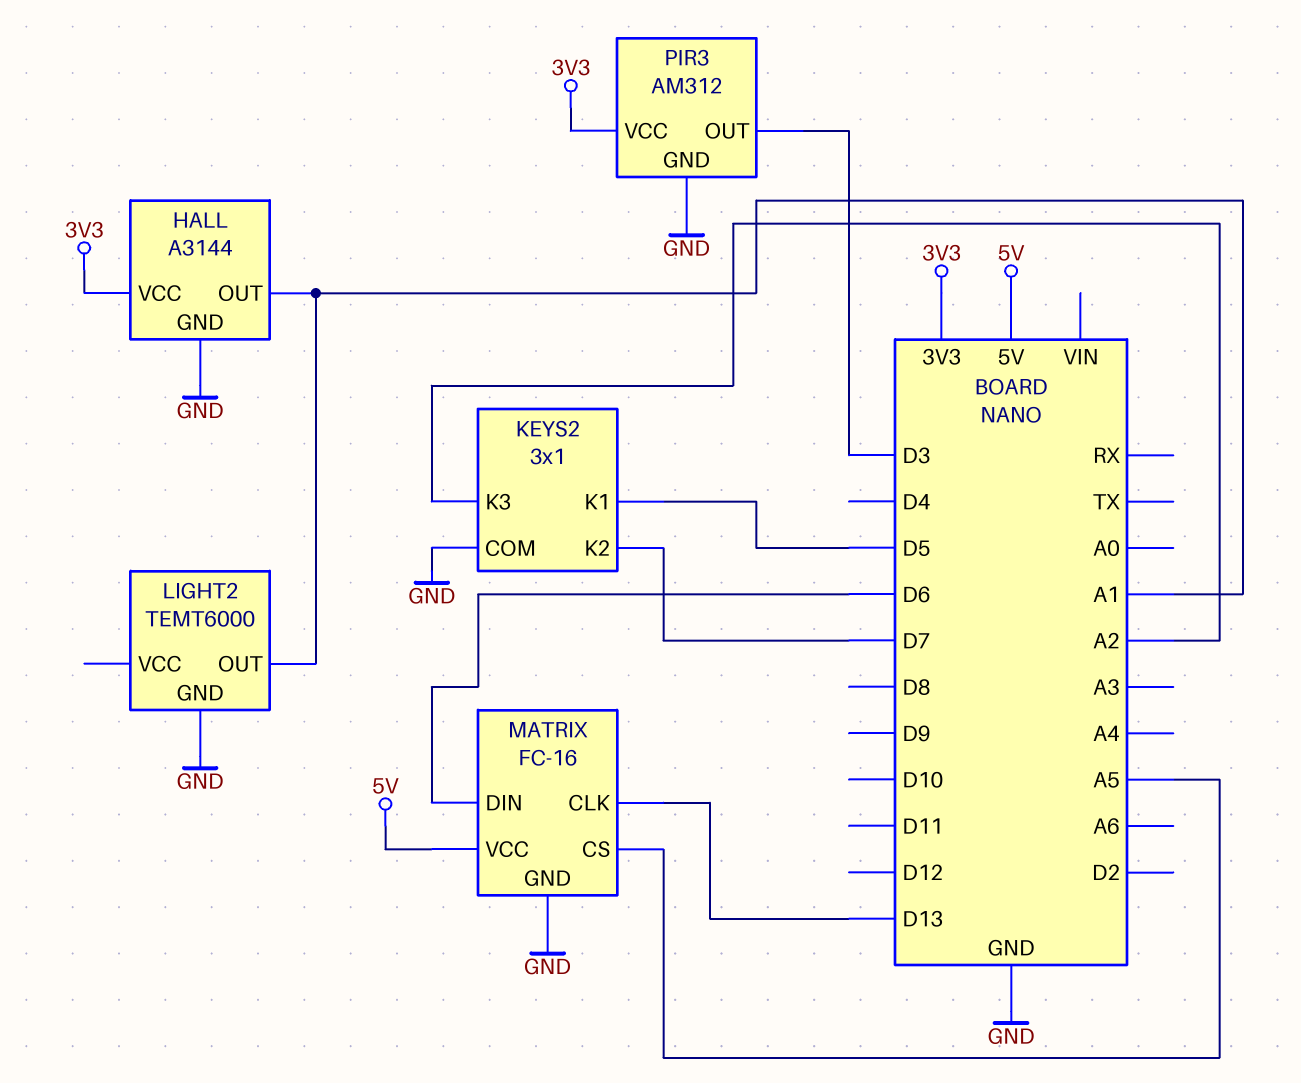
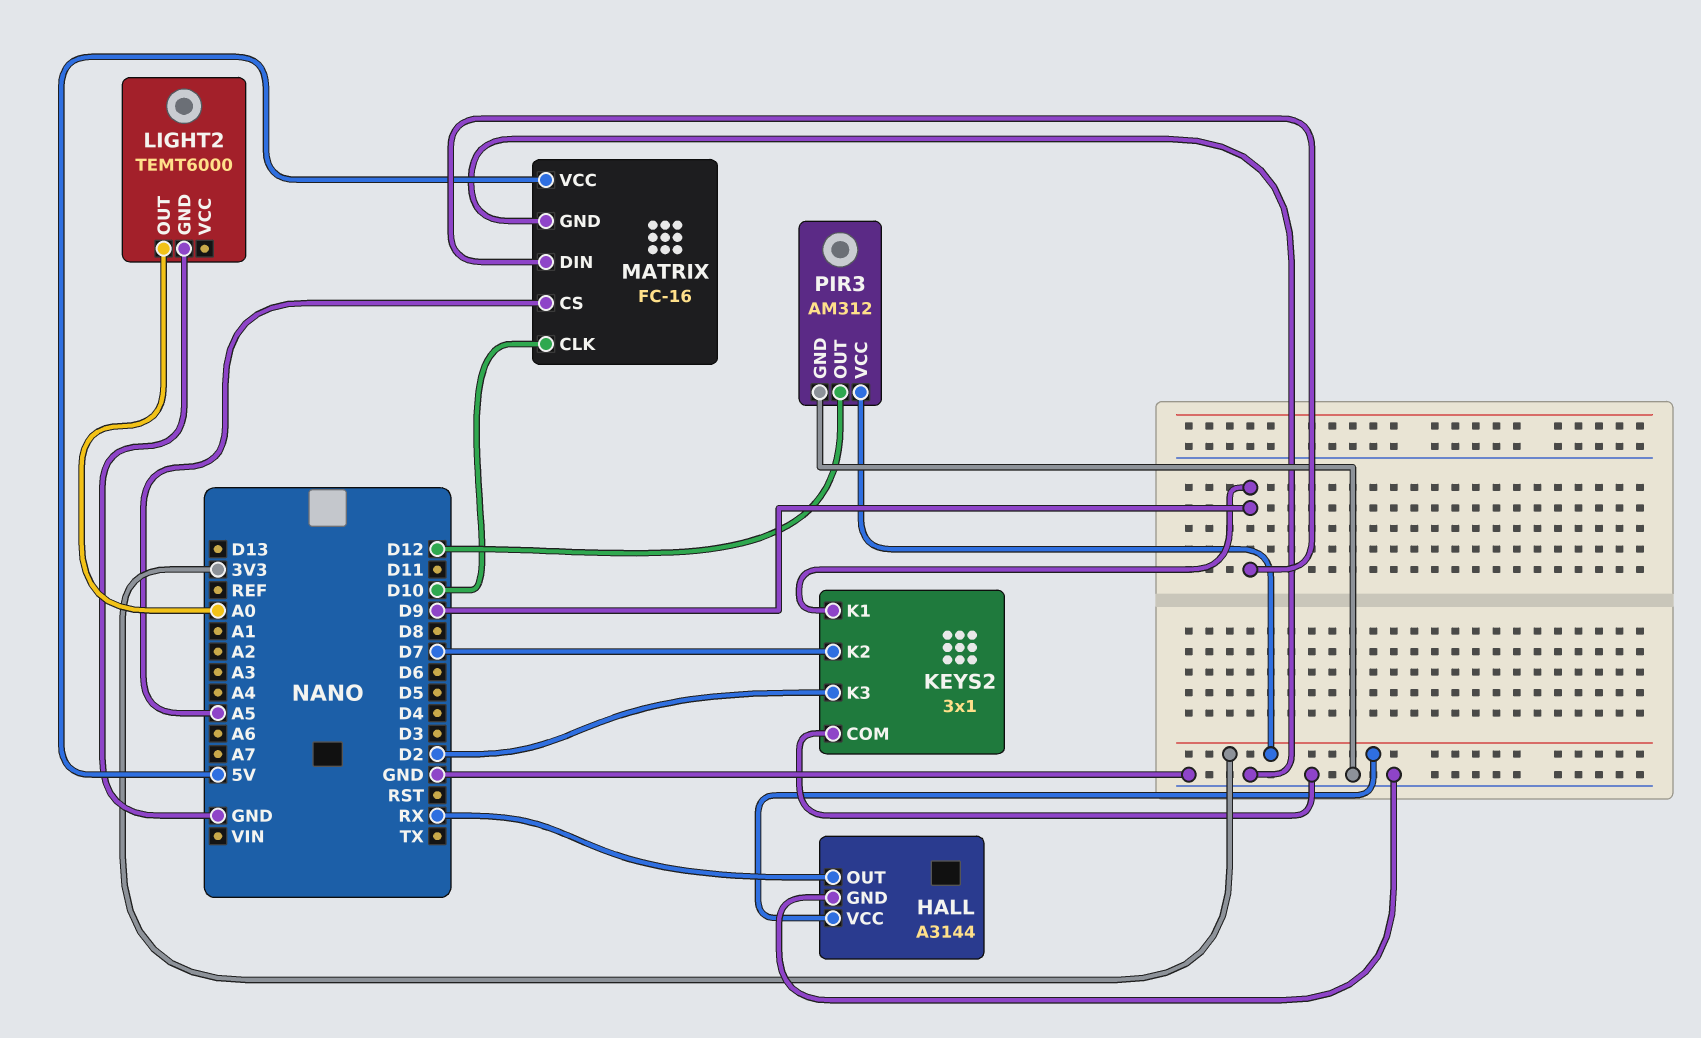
HALL pin OUT: A1 -> RX
KEYS2 pin K1: D5 -> D9
KEYS2 pin K3: A2 -> D2
LIGHT2 pin OUT: A1 -> A0
MATRIX pin CLK: D13 -> D10
MATRIX pin DIN: D6 -> D9
PIR3 pin OUT: D3 -> D12

